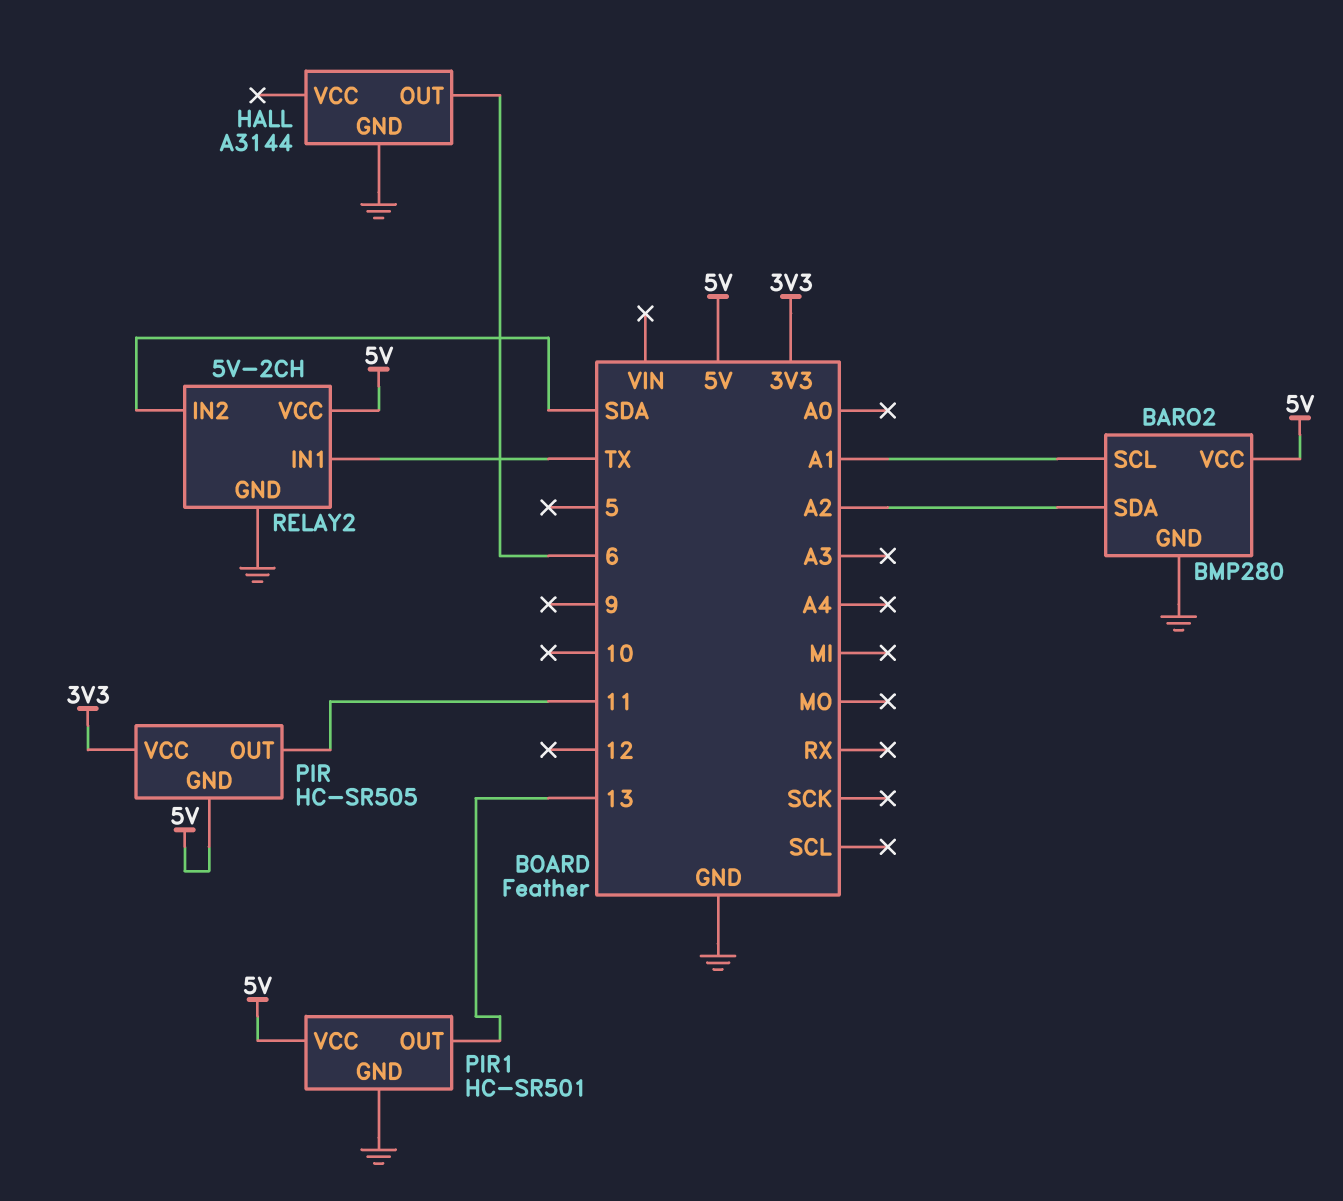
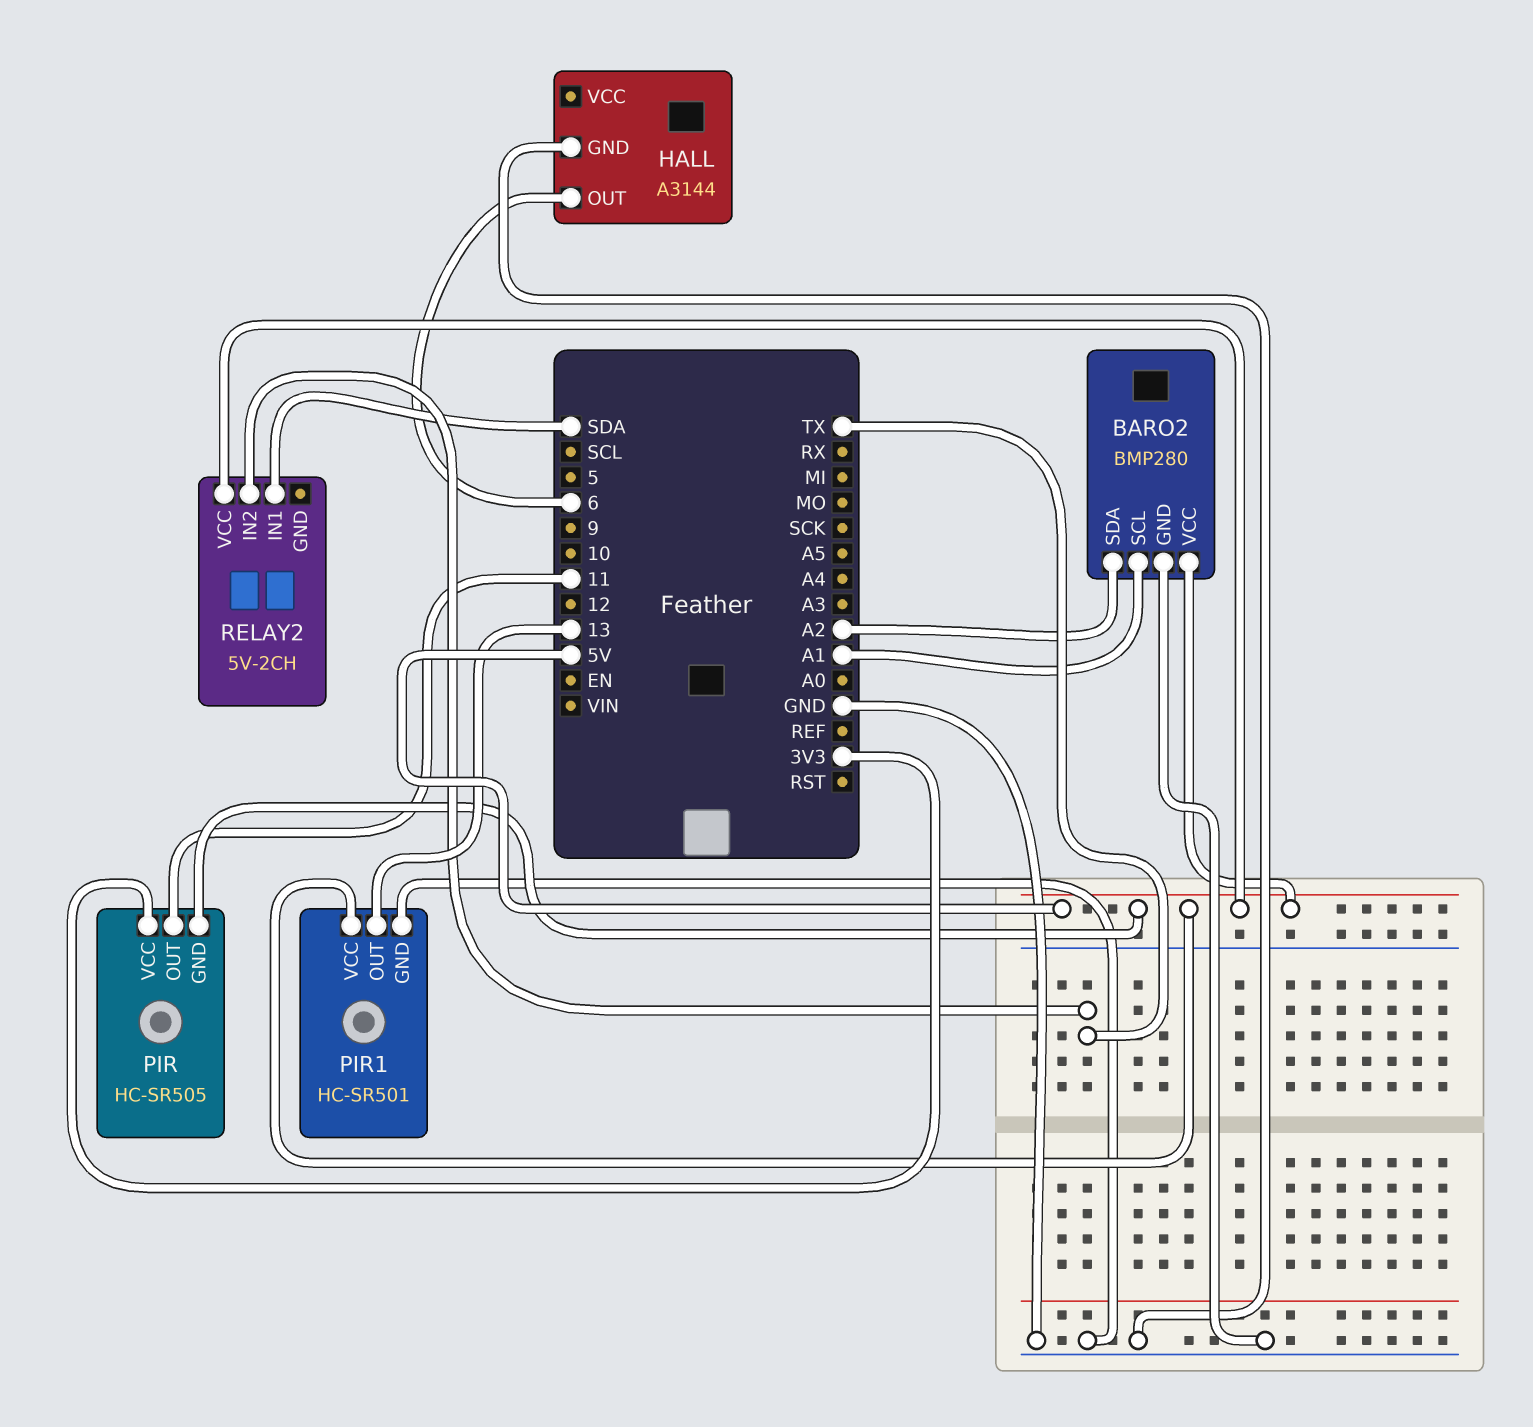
RELAY2 pin GND: GND -> none
RELAY2 pin IN1: TX -> SDA
RELAY2 pin IN2: SDA -> TX

